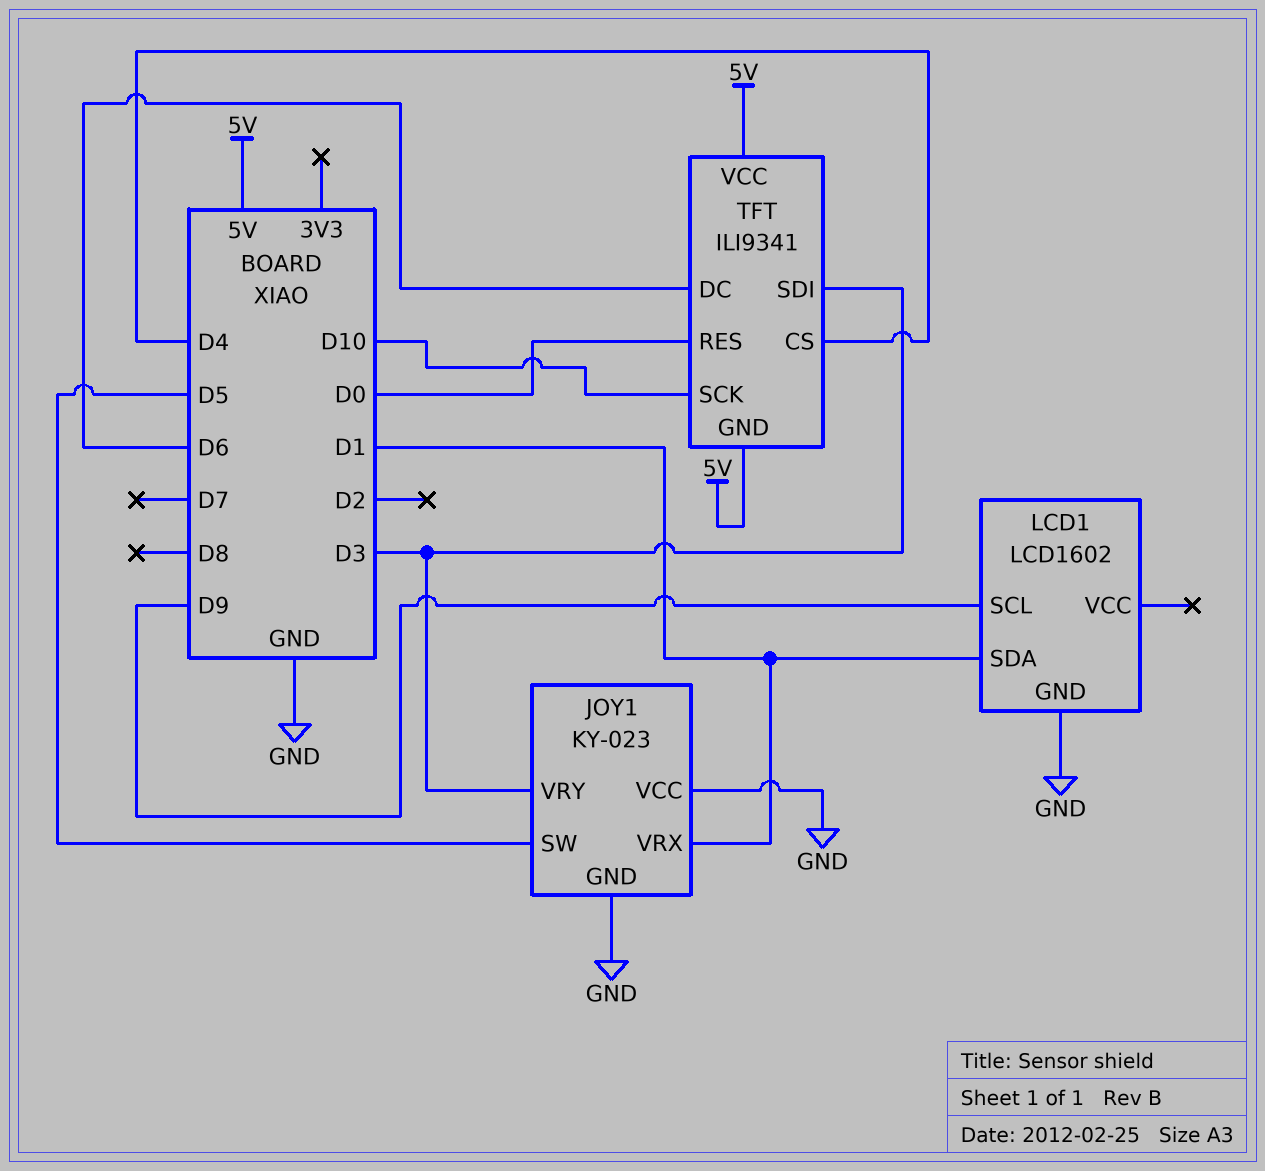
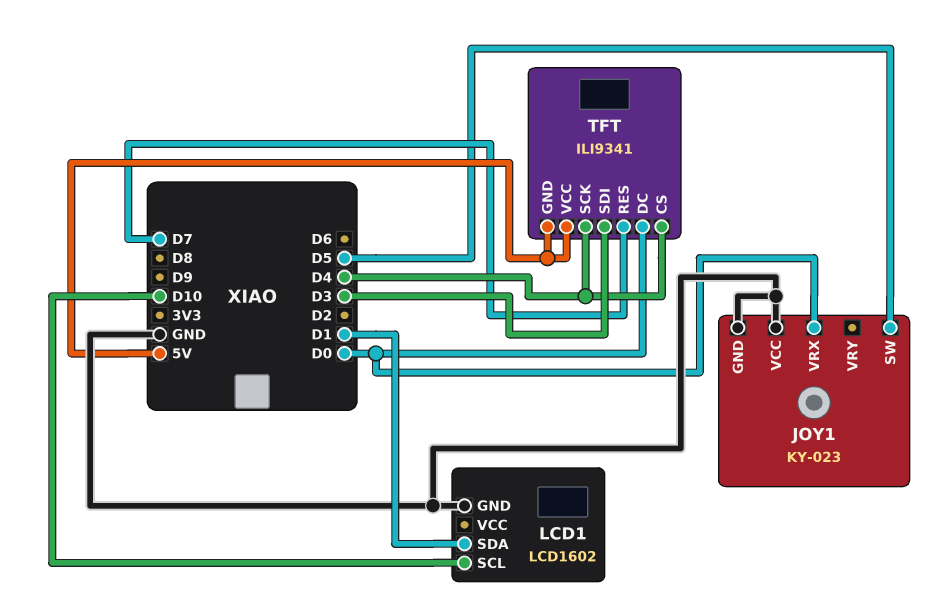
JOY1 pin VRX: D1 -> D0
JOY1 pin VRY: D3 -> none
LCD1 pin SCL: D9 -> D10
TFT pin DC: D6 -> D0
TFT pin RES: D0 -> D7
TFT pin SCK: D10 -> D4

